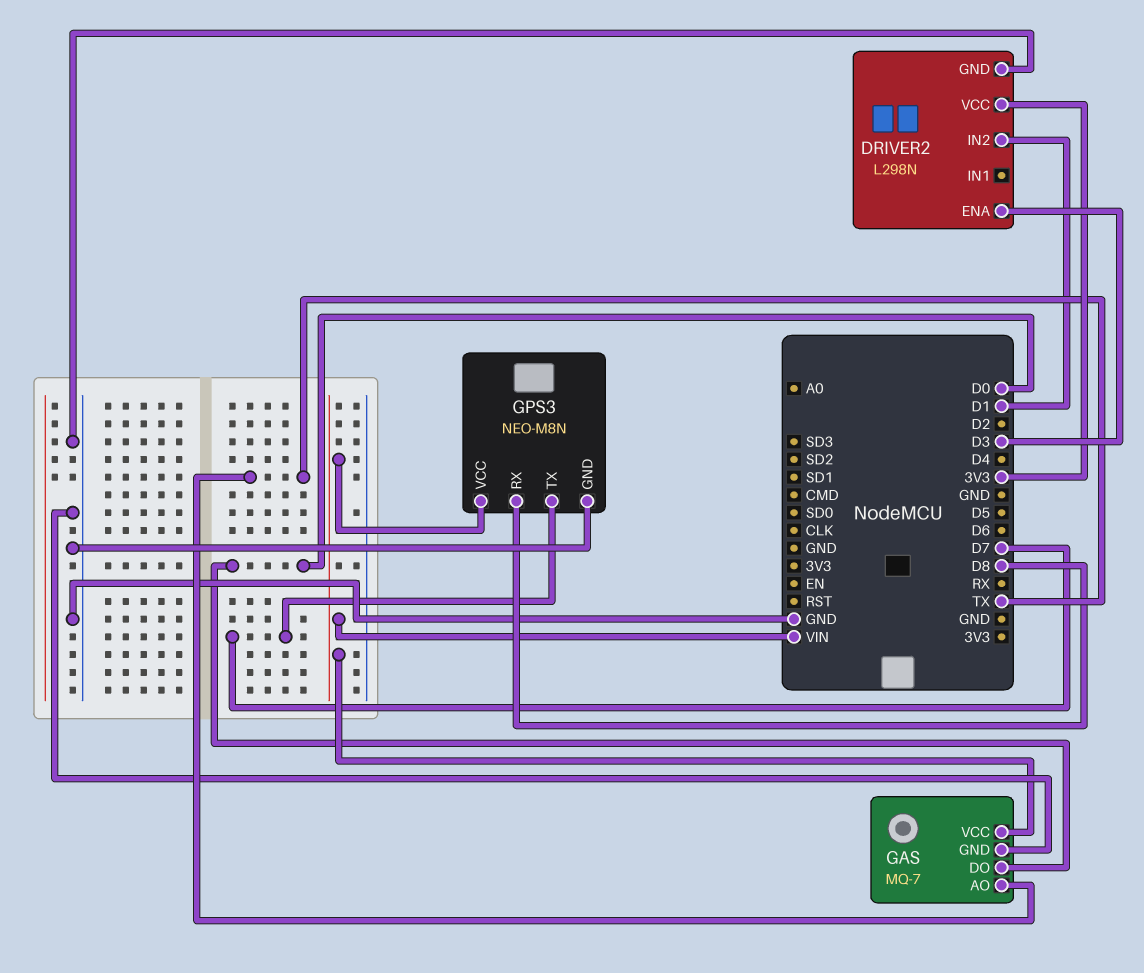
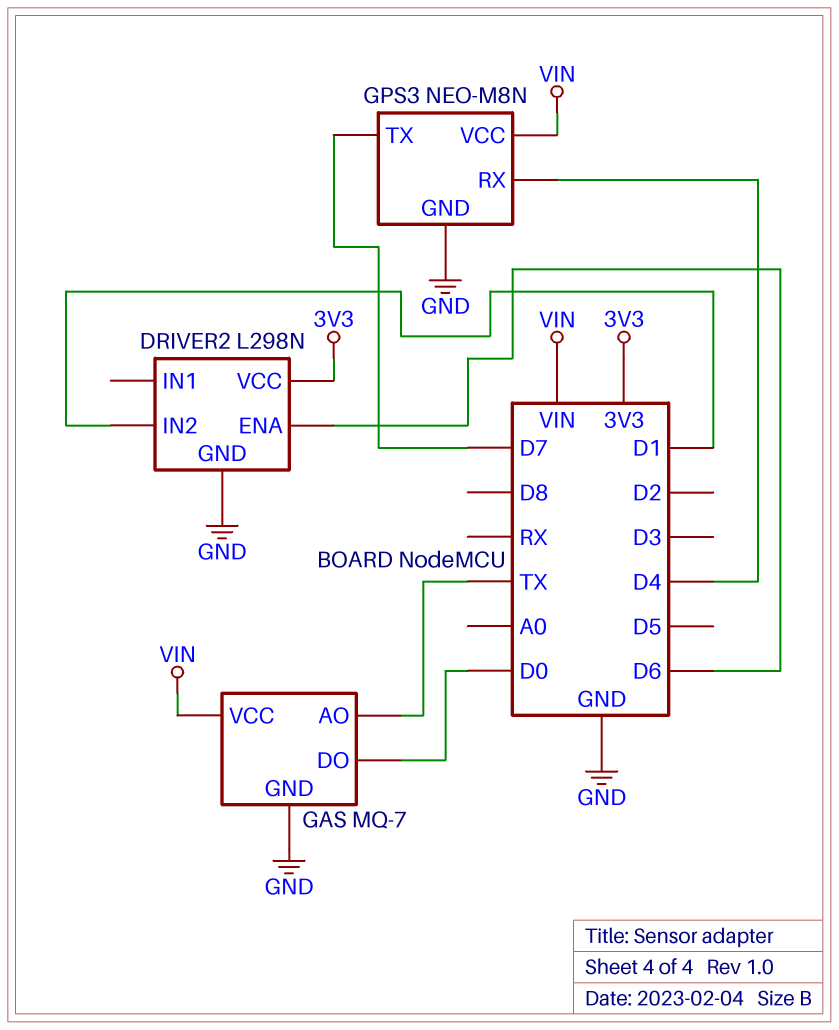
DRIVER2 pin ENA: D3 -> D6
GPS3 pin RX: D8 -> D4

